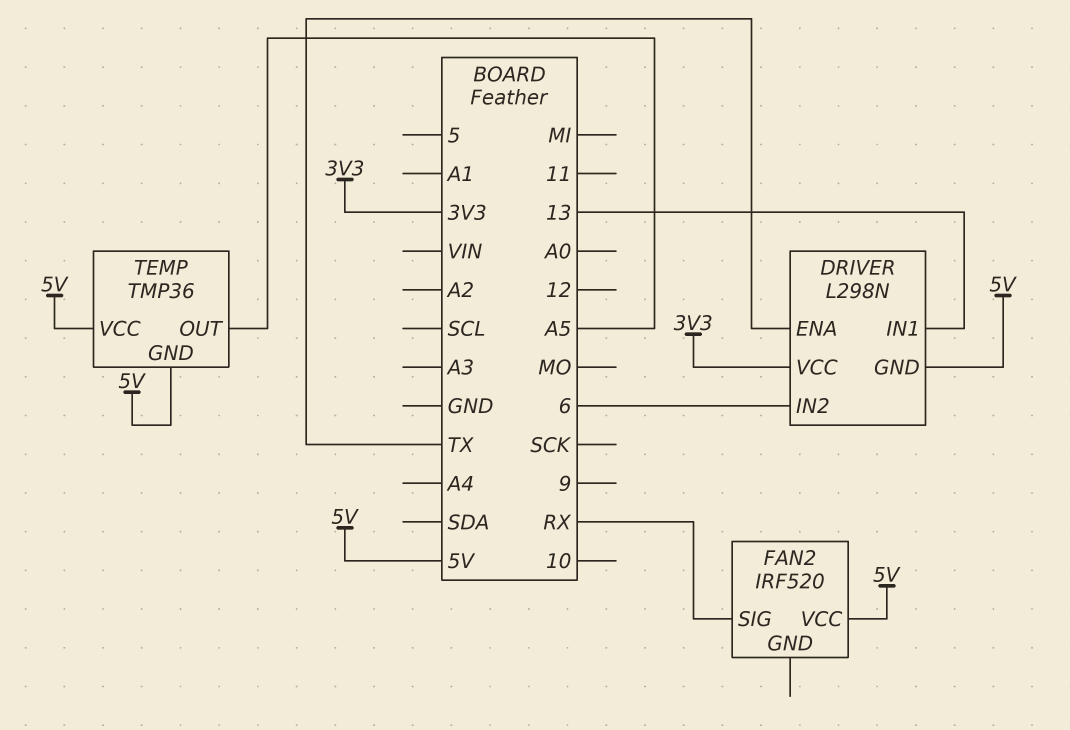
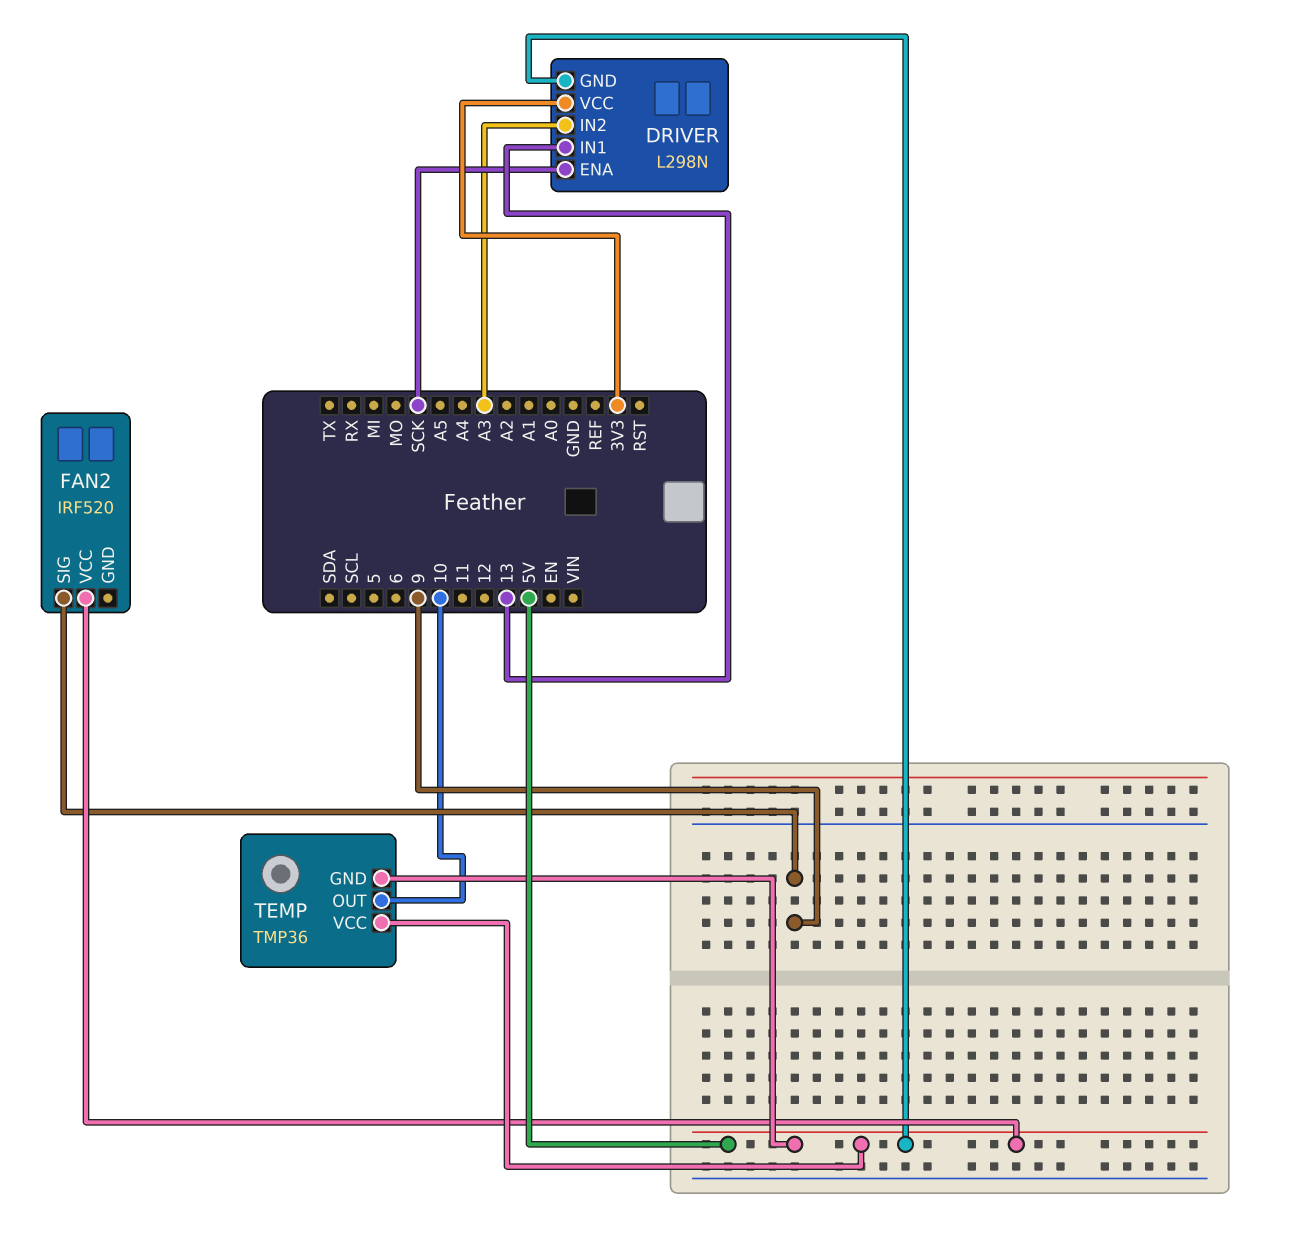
DRIVER pin ENA: TX -> SCK
DRIVER pin IN2: 6 -> A3
FAN2 pin SIG: RX -> 9
TEMP pin OUT: A5 -> 10

